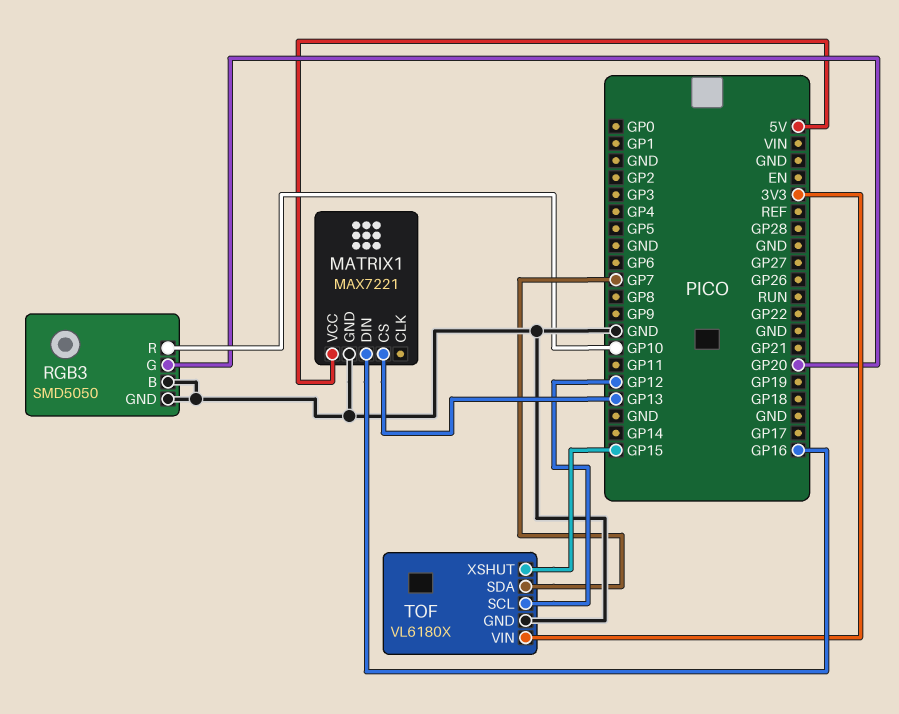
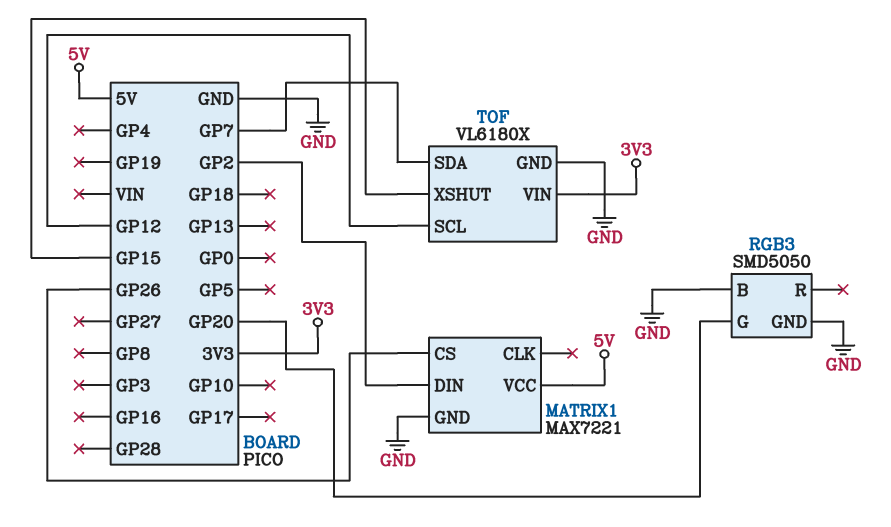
MATRIX1 pin CS: GP13 -> GP26
MATRIX1 pin DIN: GP16 -> GP2
RGB3 pin R: GP10 -> none

